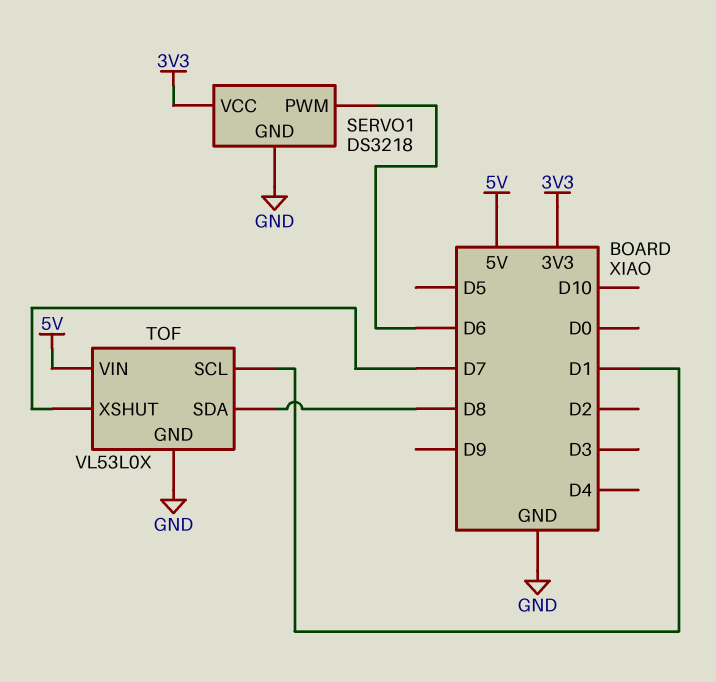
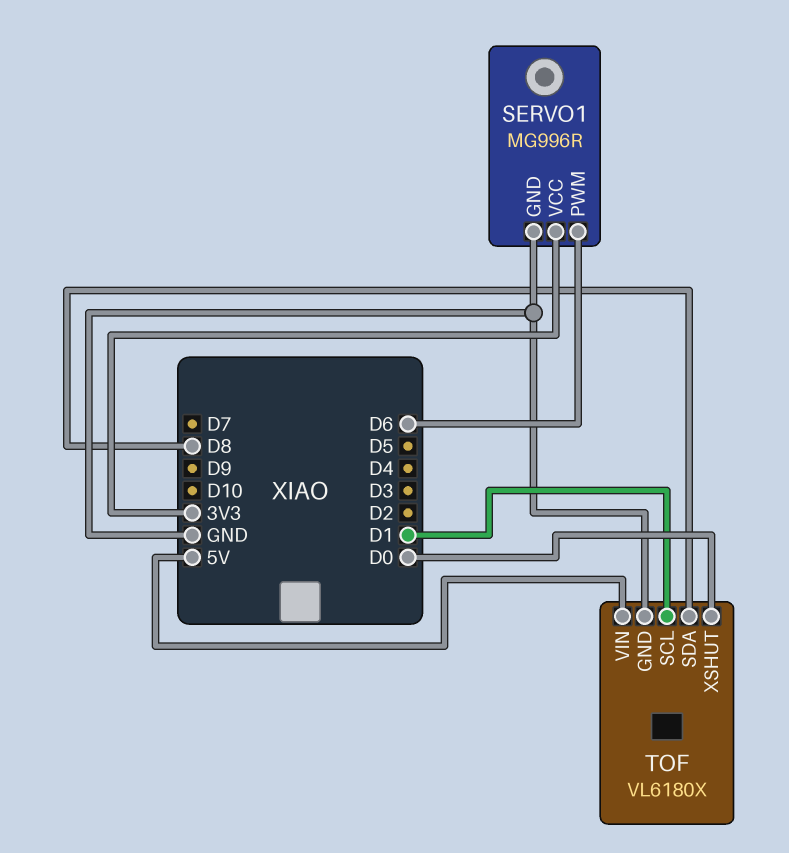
SERVO1: DS3218 -> MG996R
TOF: VL53L0X -> VL6180X
TOF pin XSHUT: D7 -> D0

